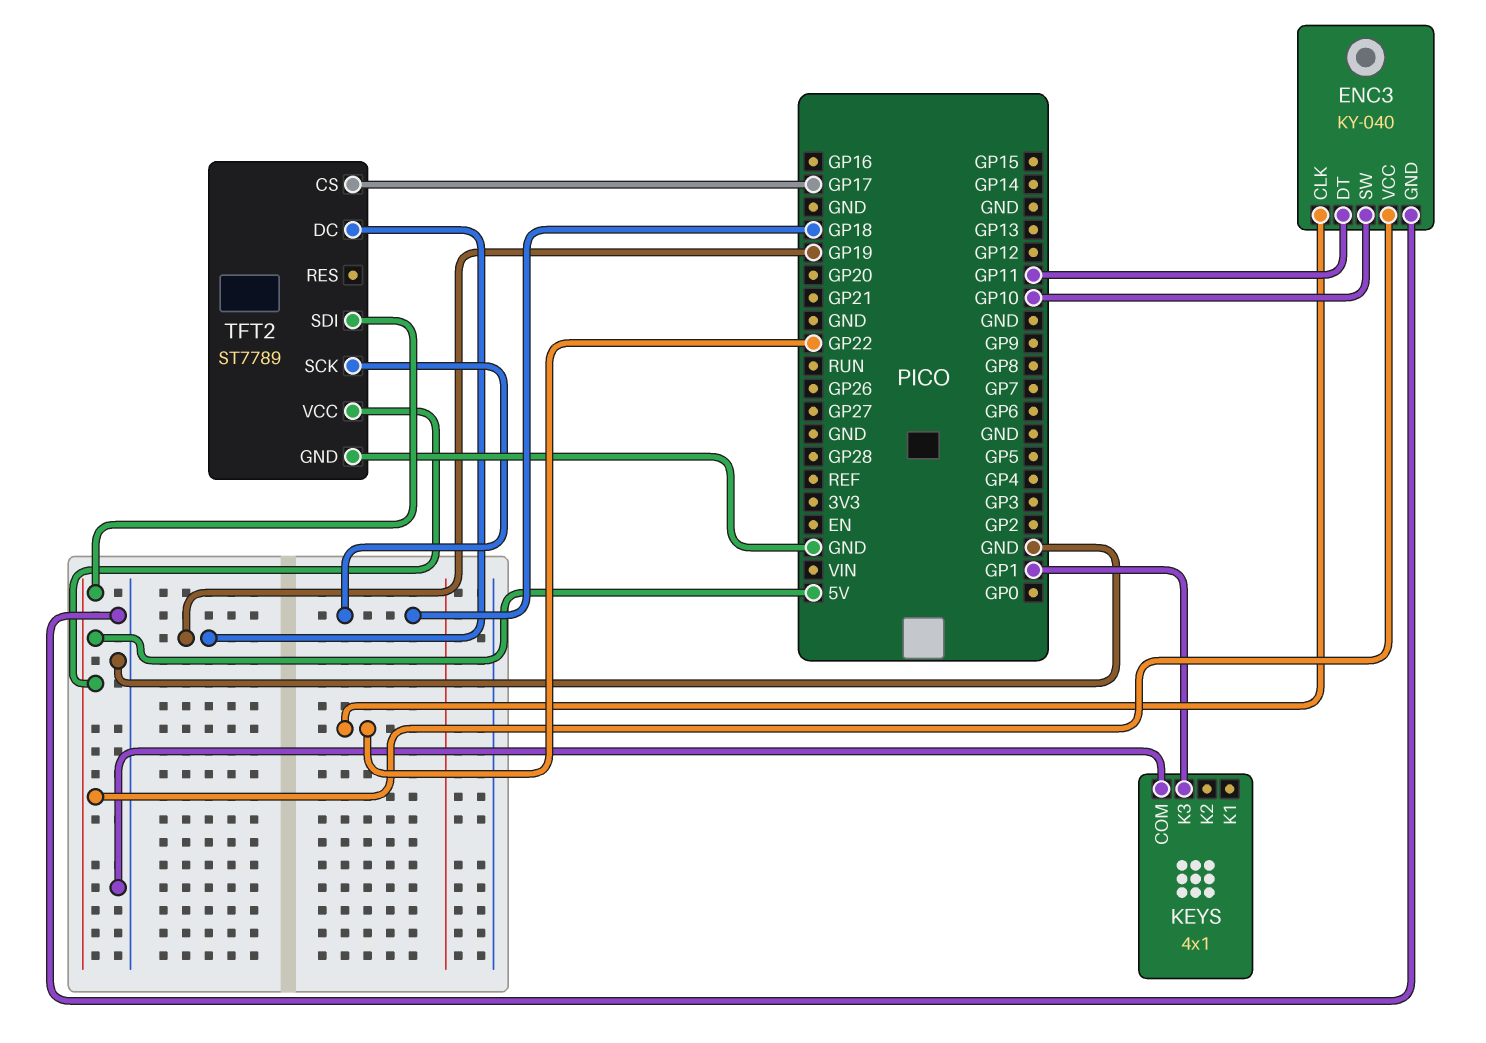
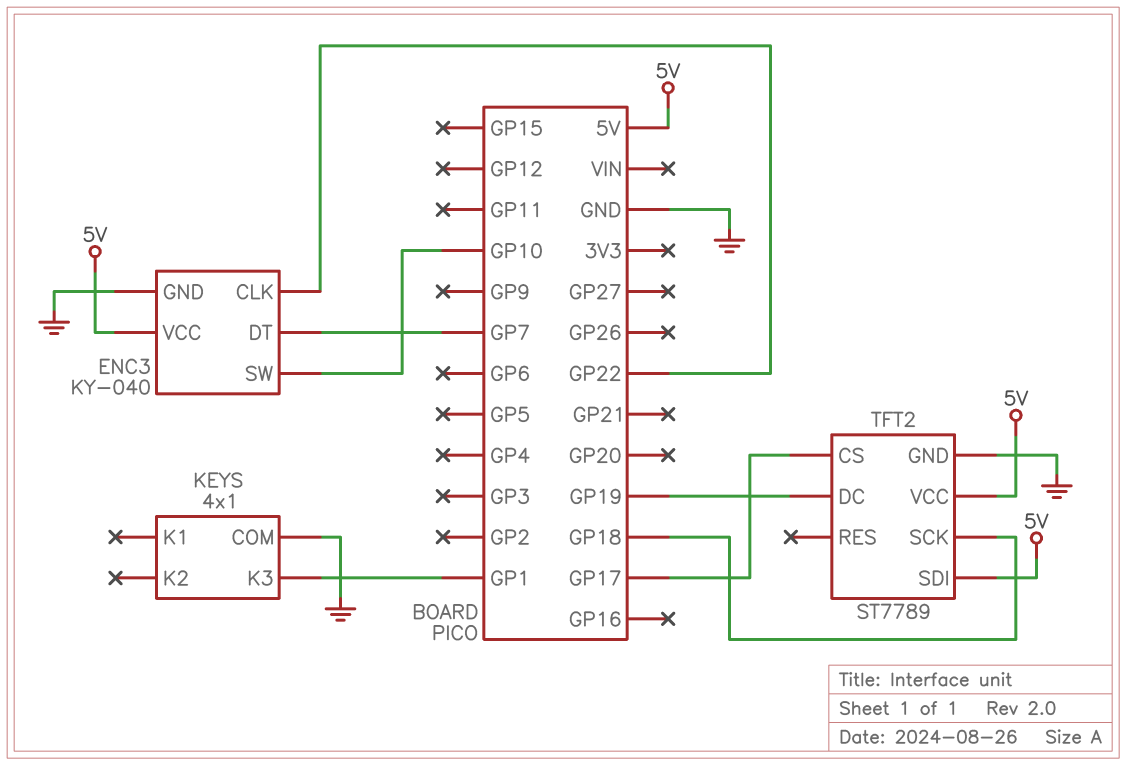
ENC3 pin DT: GP11 -> GP7

